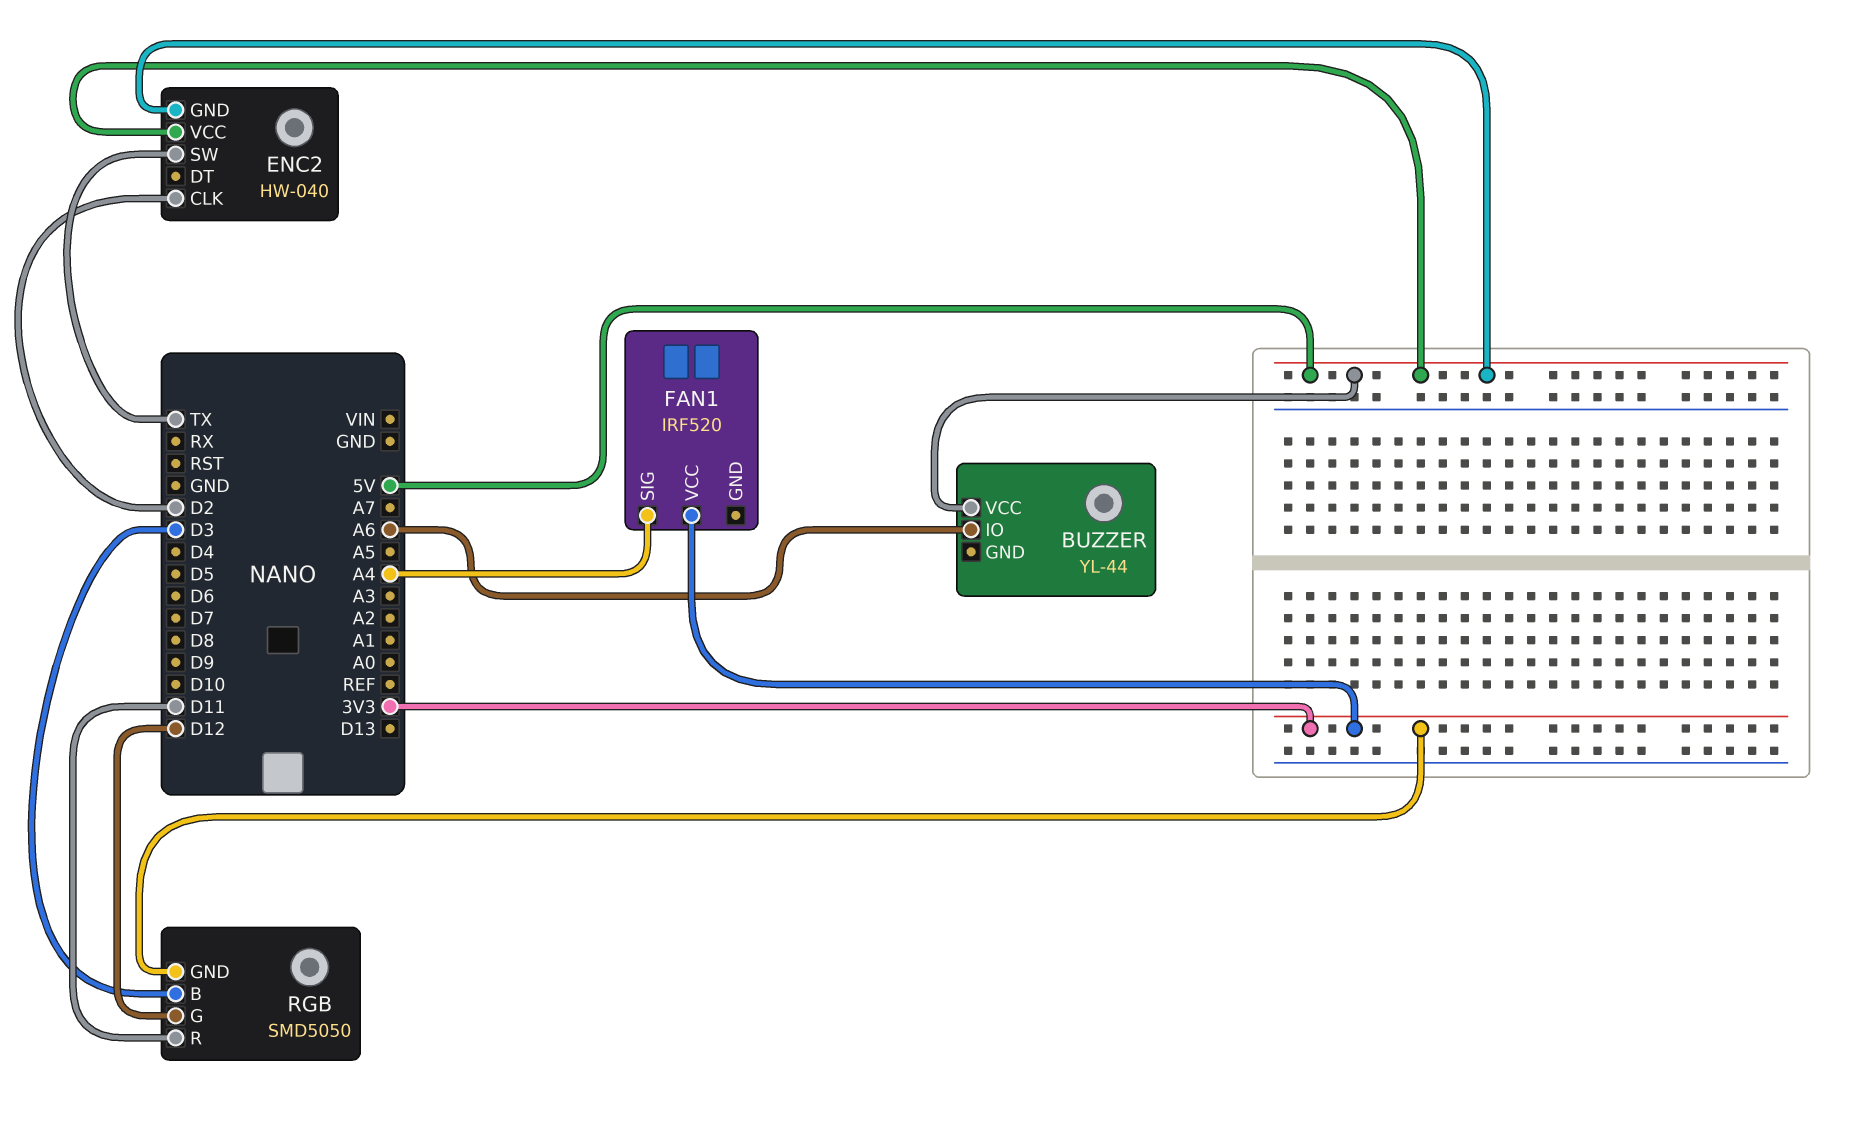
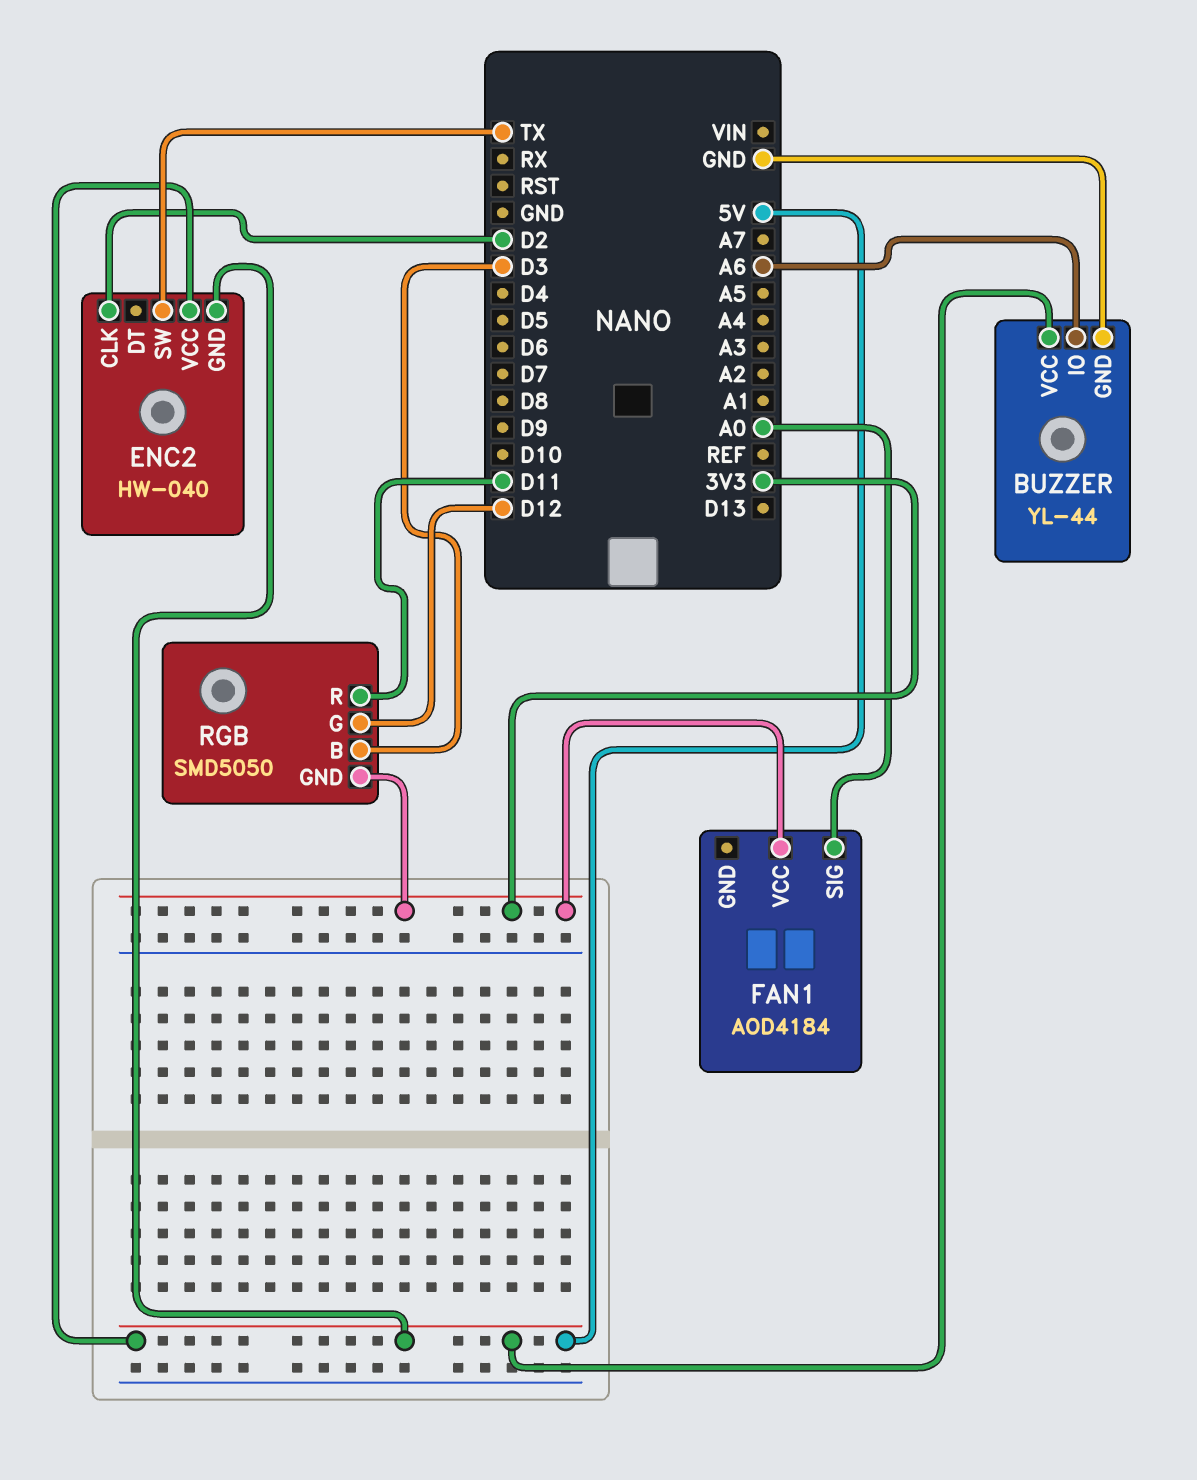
BUZZER pin GND: none -> GND
FAN1: IRF520 -> AOD4184
FAN1 pin SIG: A4 -> A0

